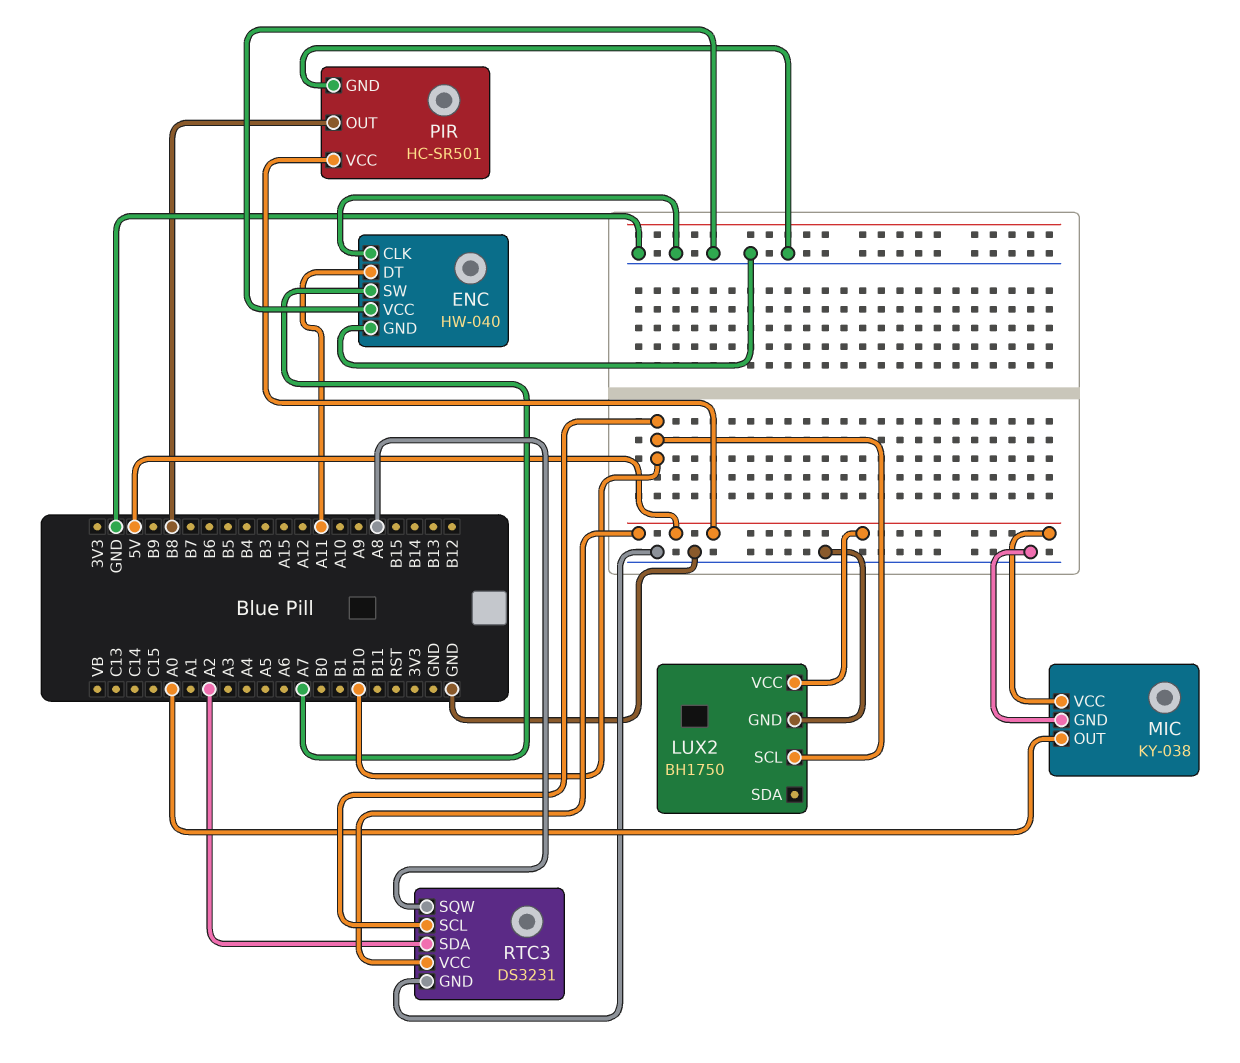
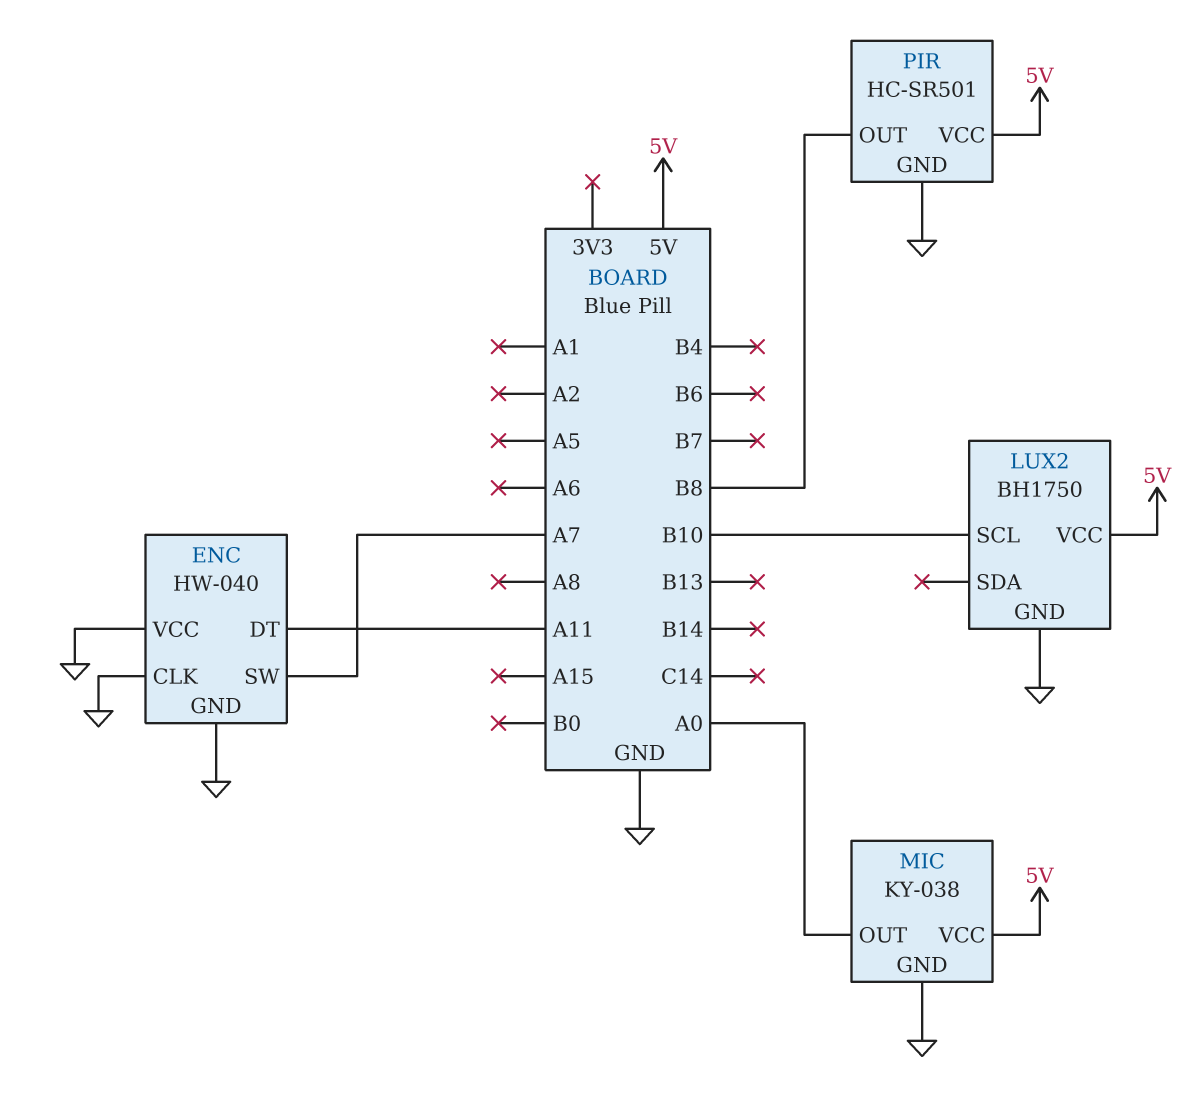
RTC3: DS3231 -> none
RTC3 pin GND: GND -> none
RTC3 pin SCL: B10 -> none
RTC3 pin SDA: A2 -> none
RTC3 pin SQW: A8 -> none
RTC3 pin VCC: 5V -> none

